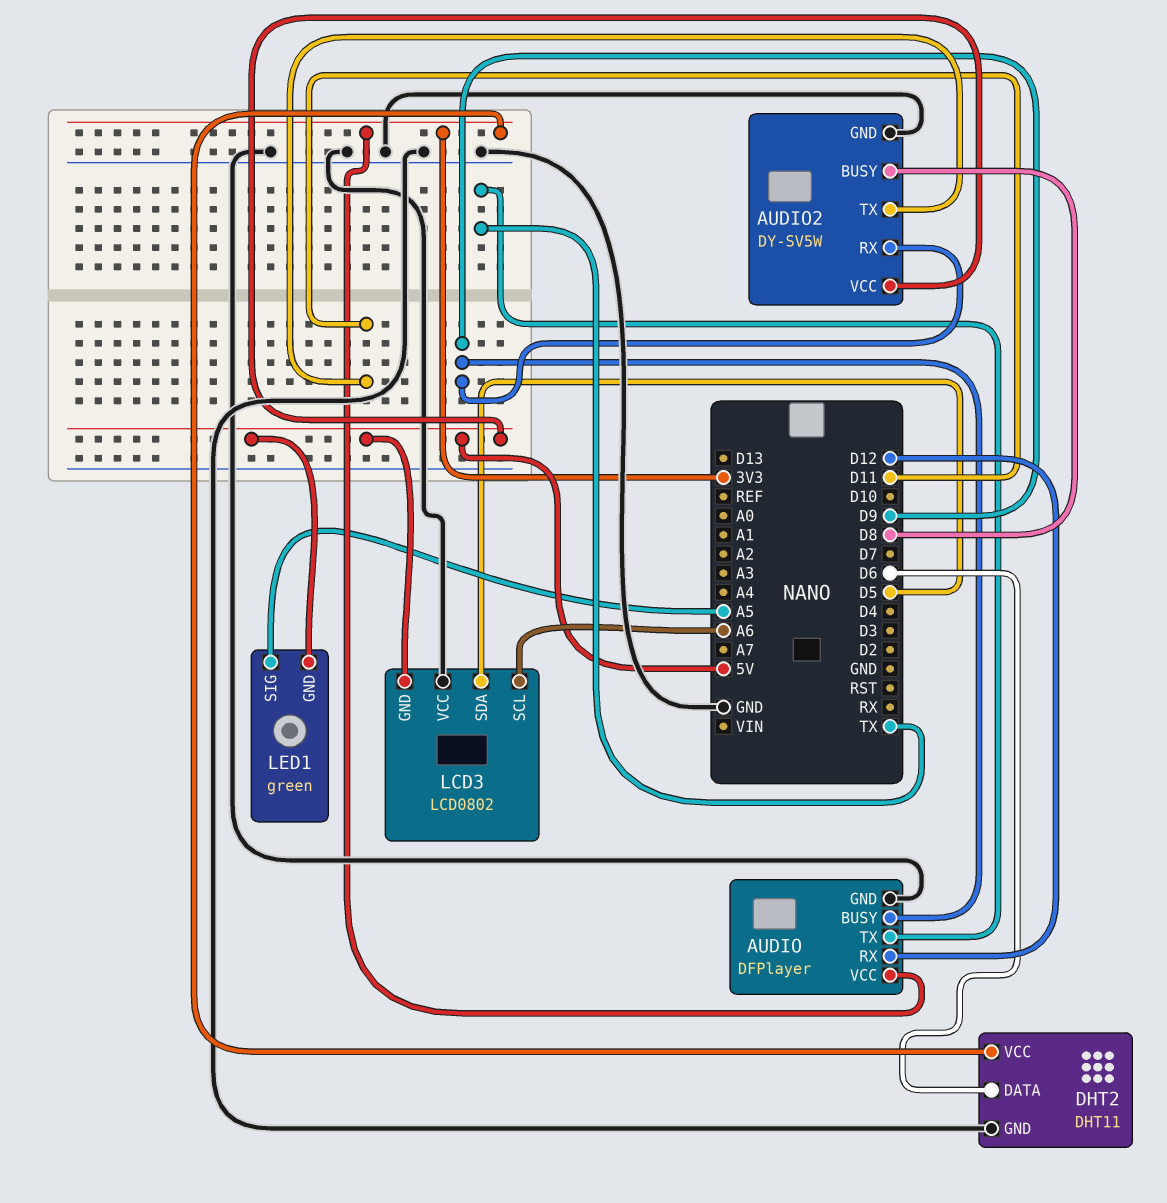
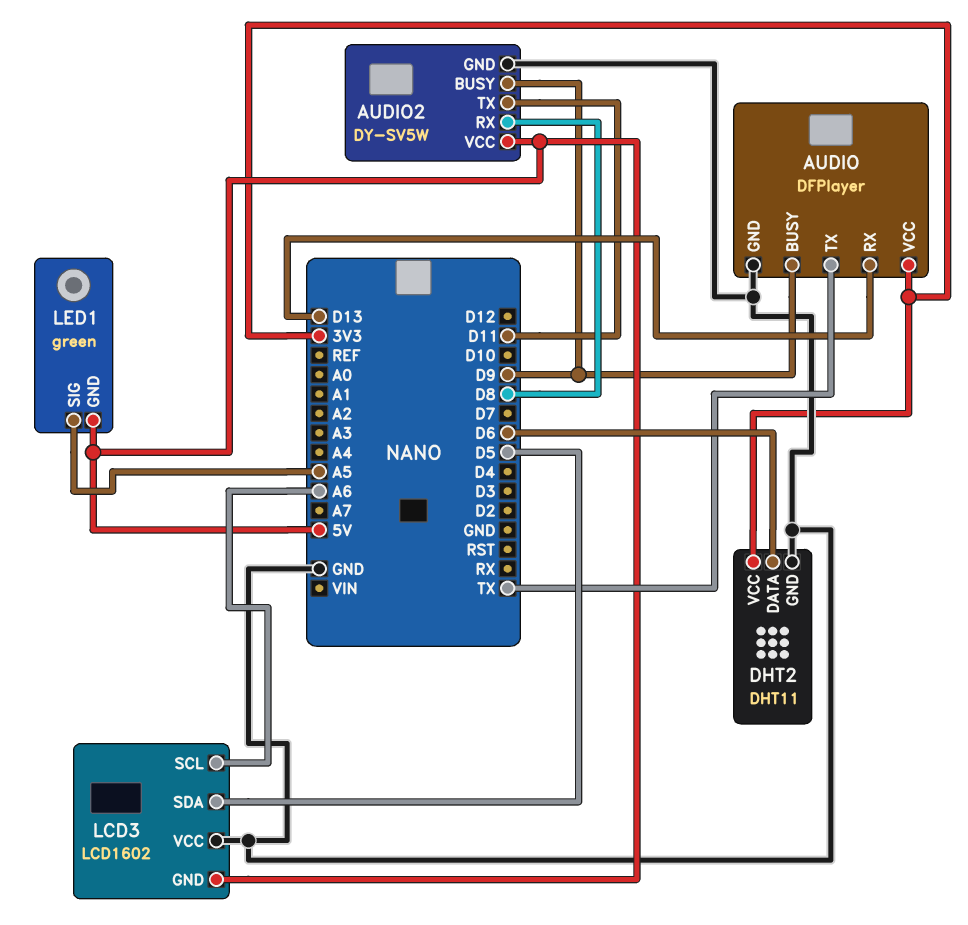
AUDIO pin RX: D12 -> D13
AUDIO2 pin BUSY: D8 -> D9
AUDIO2 pin RX: D9 -> D8
LCD3: LCD0802 -> LCD1602

